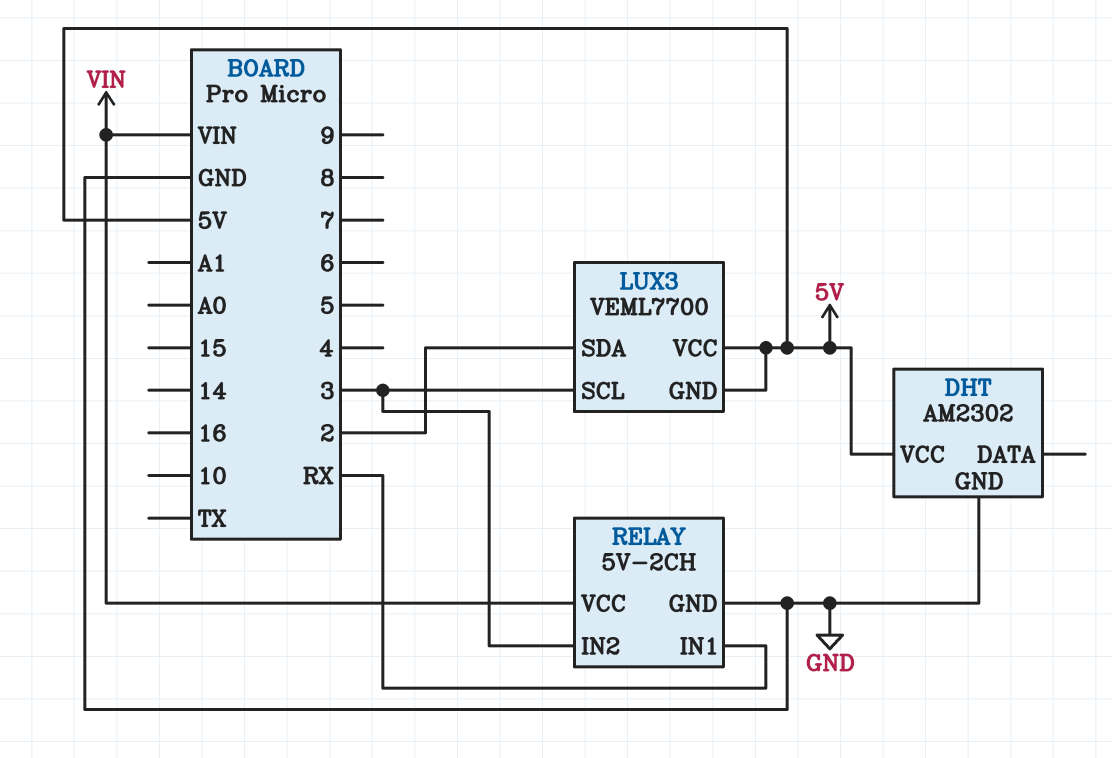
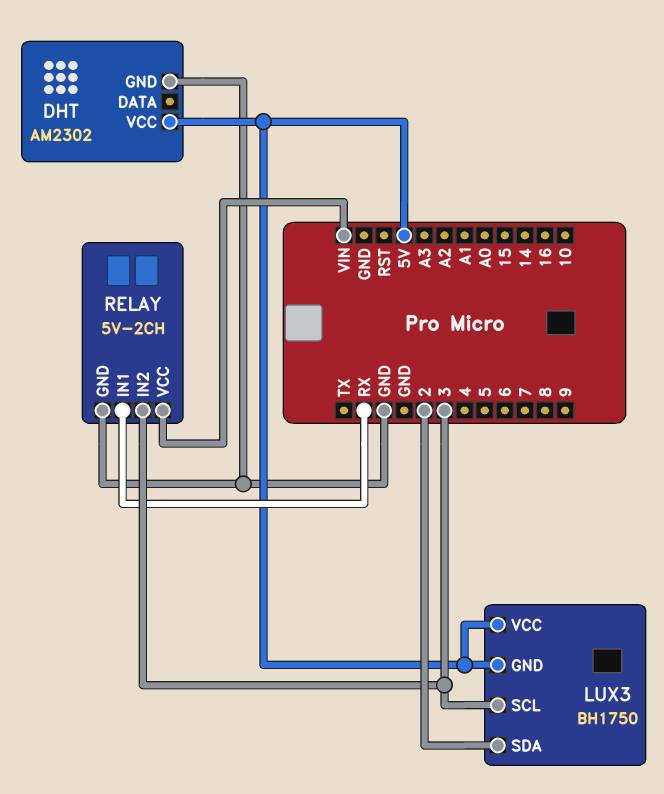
LUX3: VEML7700 -> BH1750

